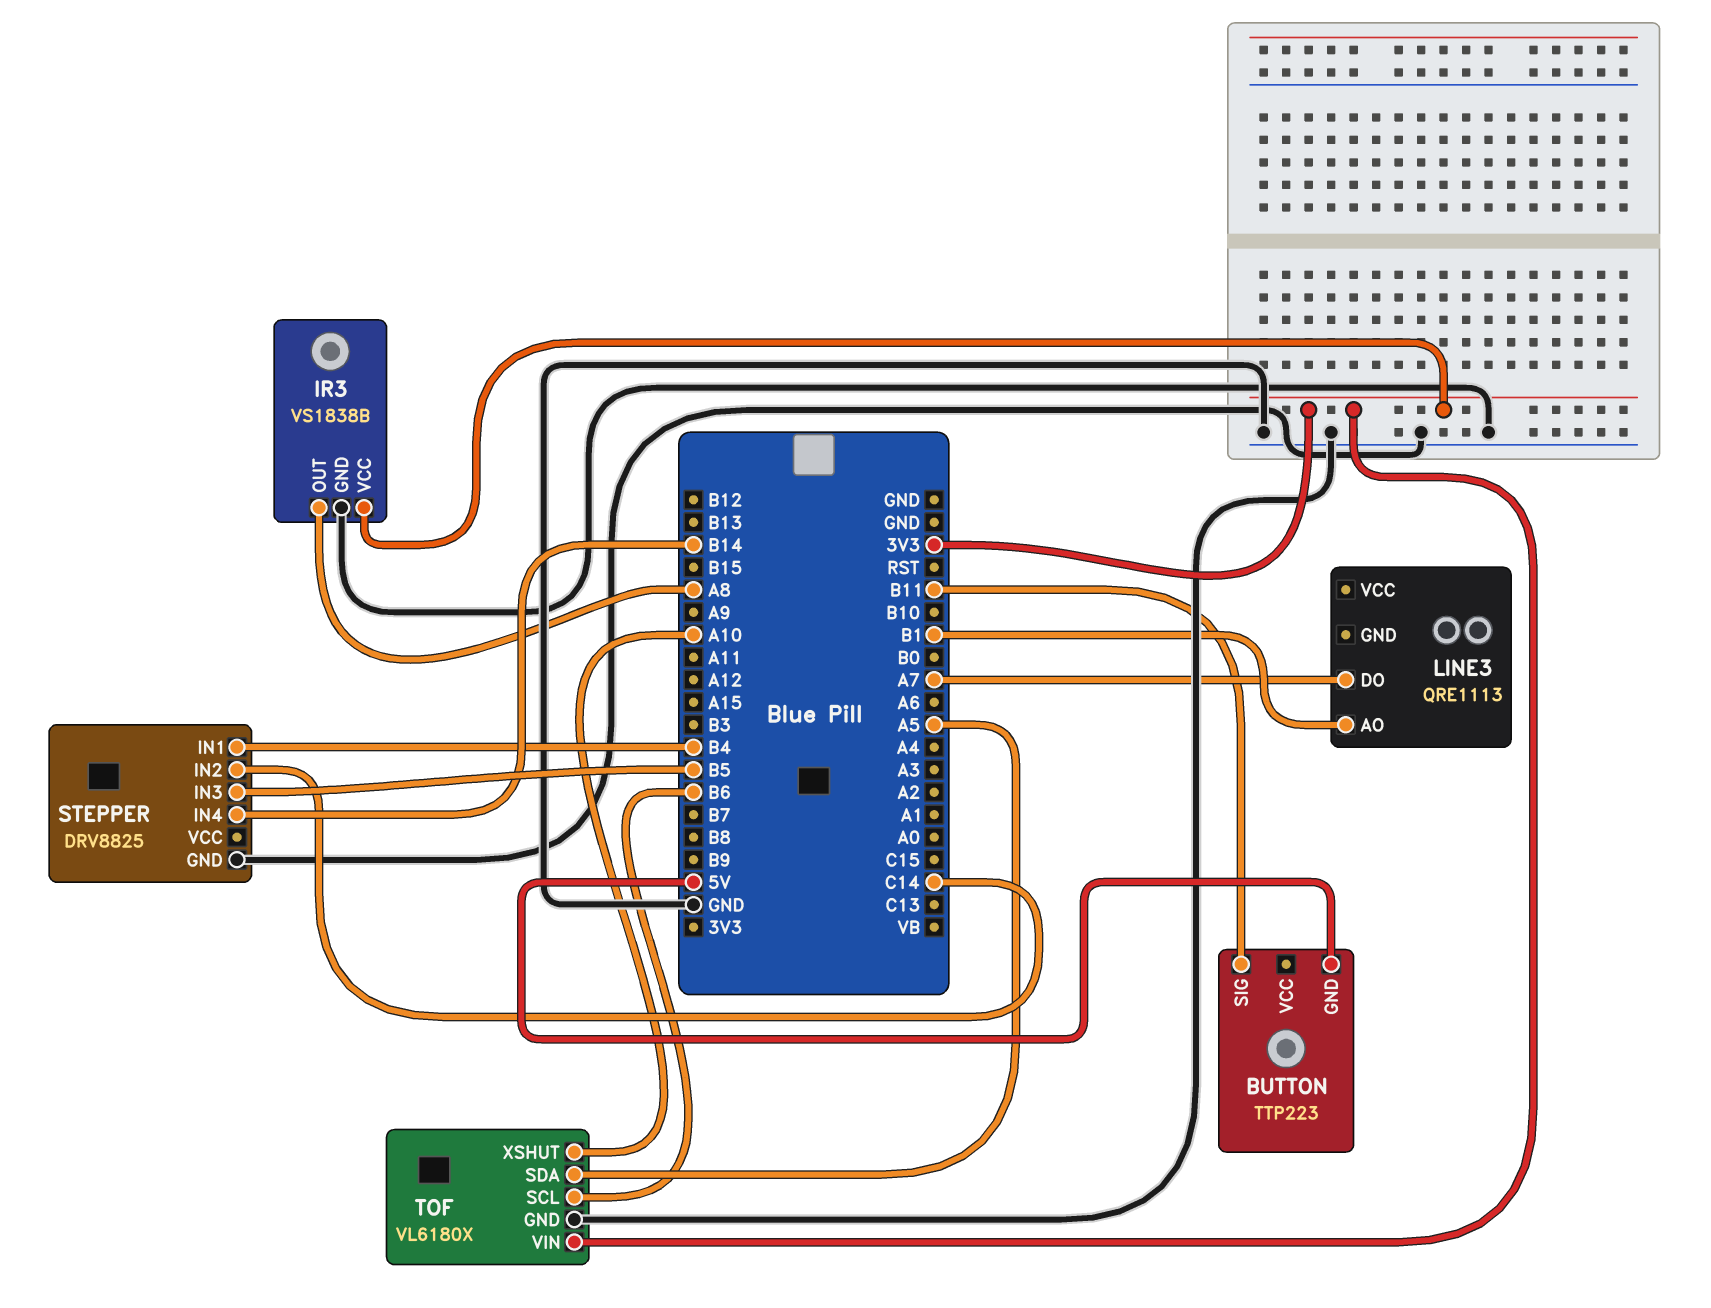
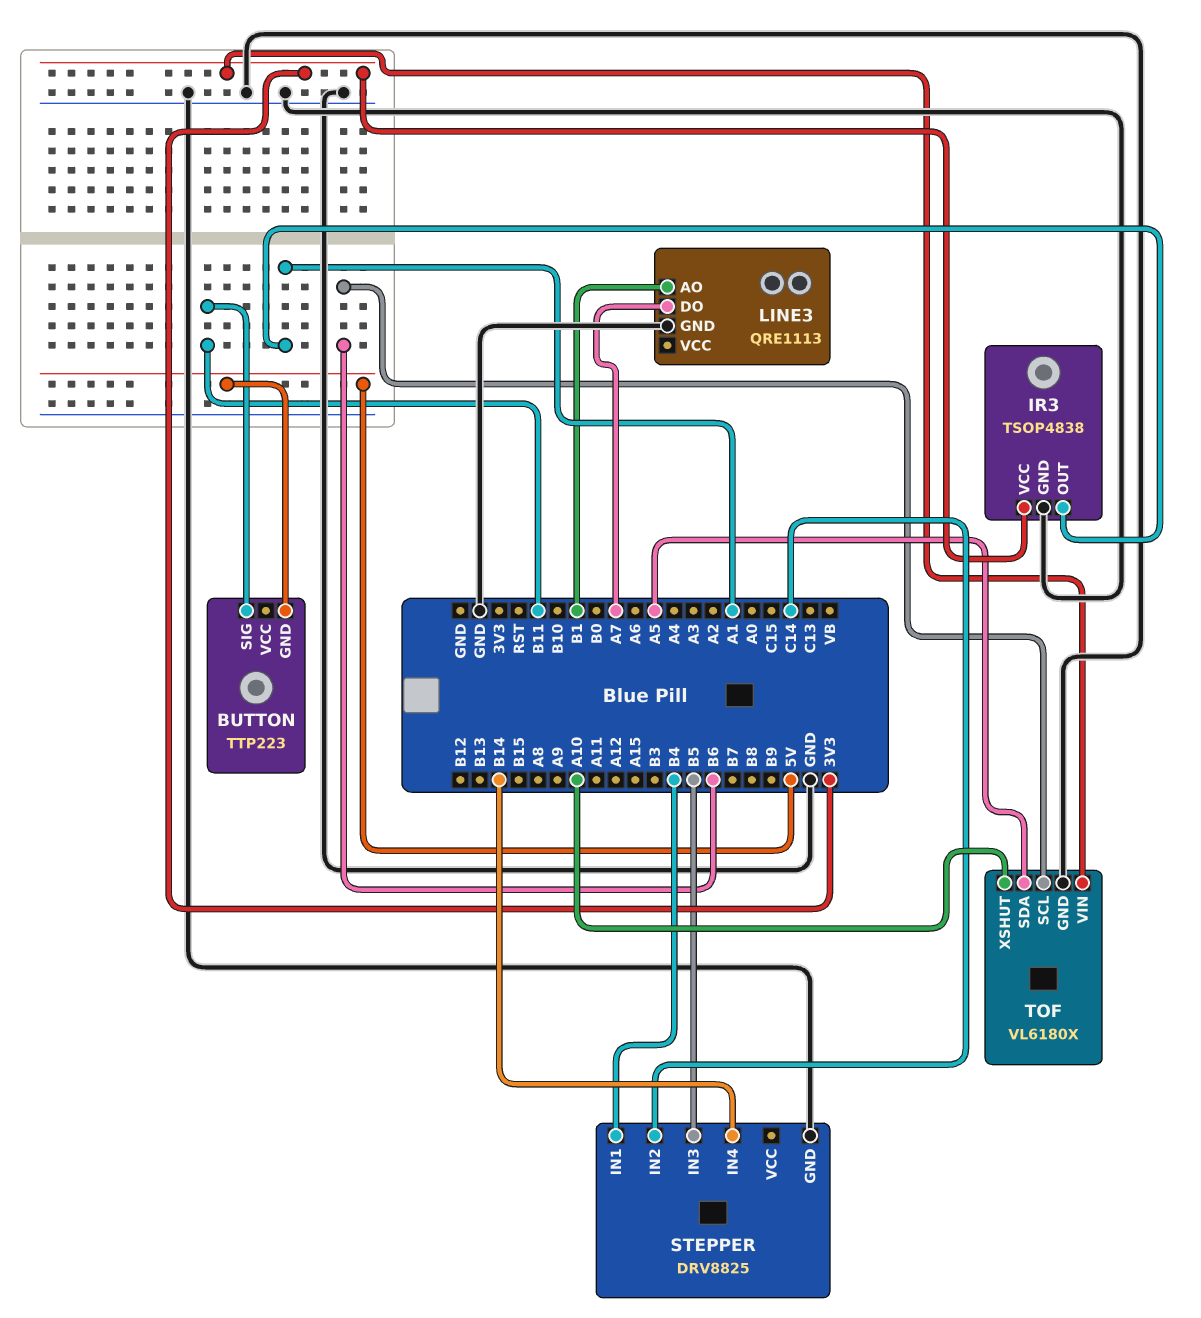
IR3: VS1838B -> TSOP4838
IR3 pin OUT: A8 -> A1
LINE3 pin GND: none -> GND

